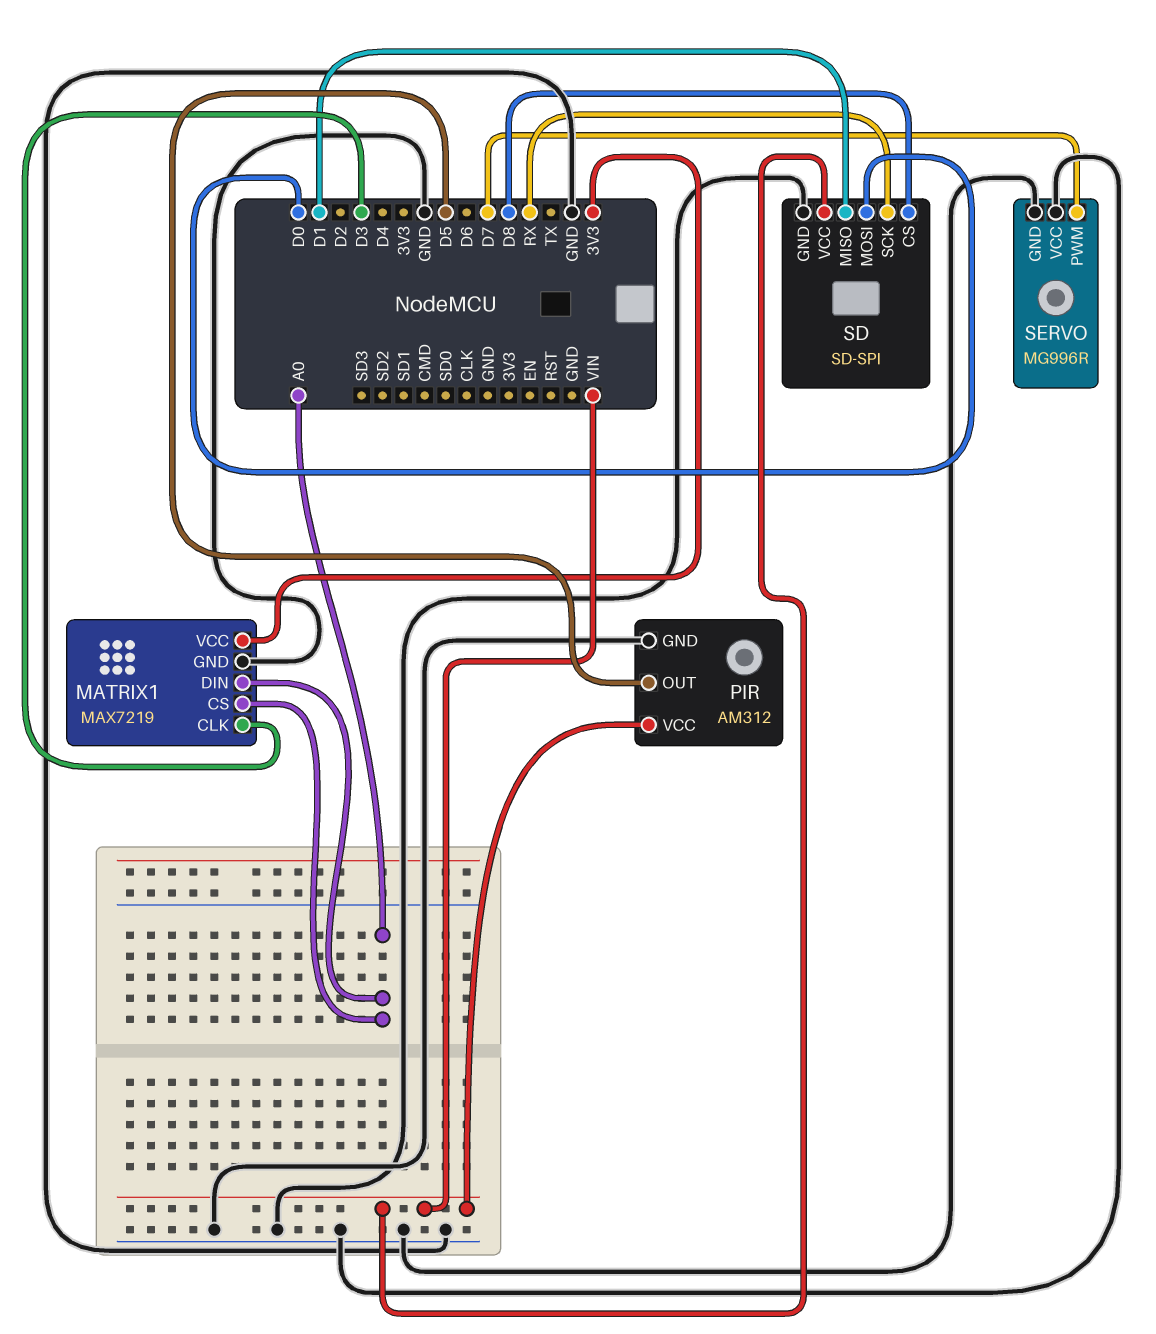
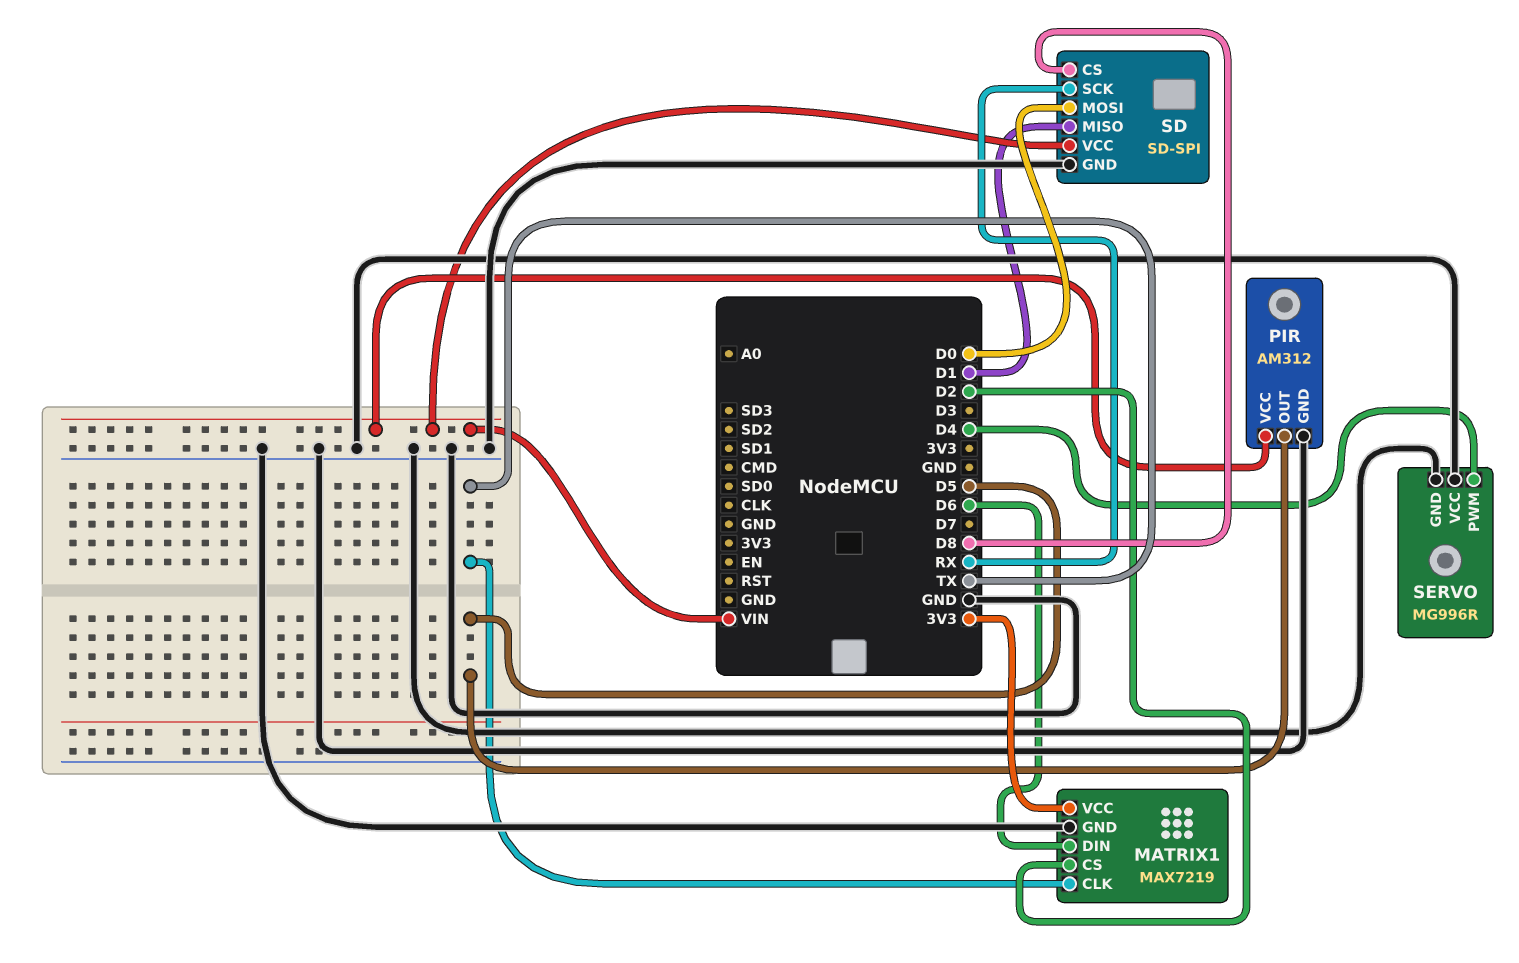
MATRIX1 pin CLK: D3 -> TX
MATRIX1 pin CS: A0 -> D2
MATRIX1 pin DIN: A0 -> D6
SERVO pin PWM: D7 -> D4

